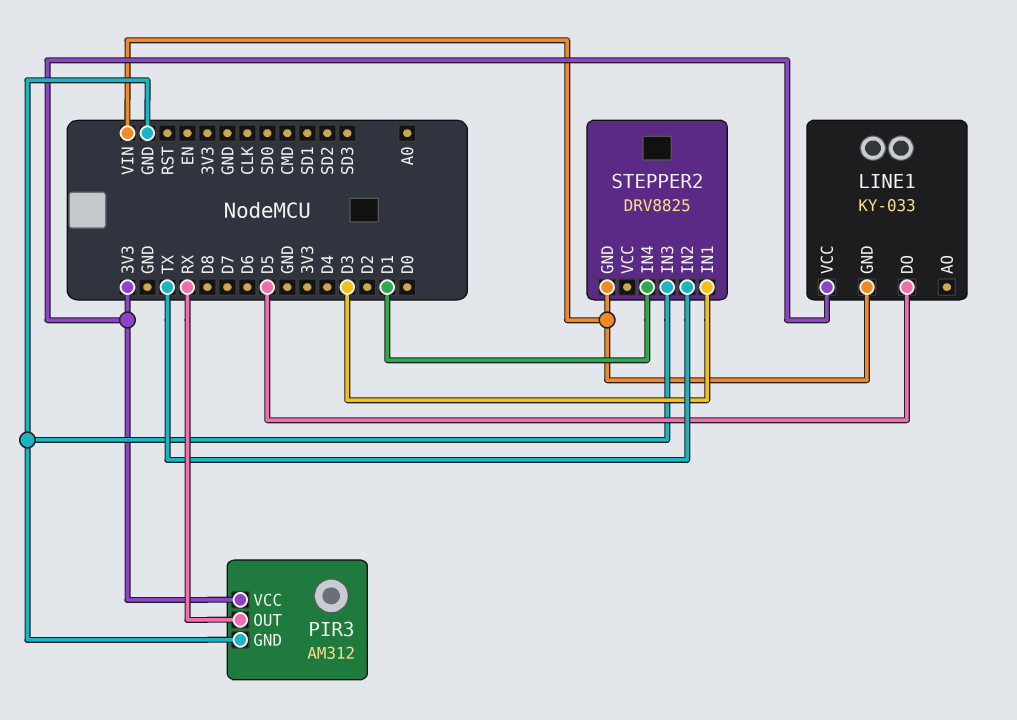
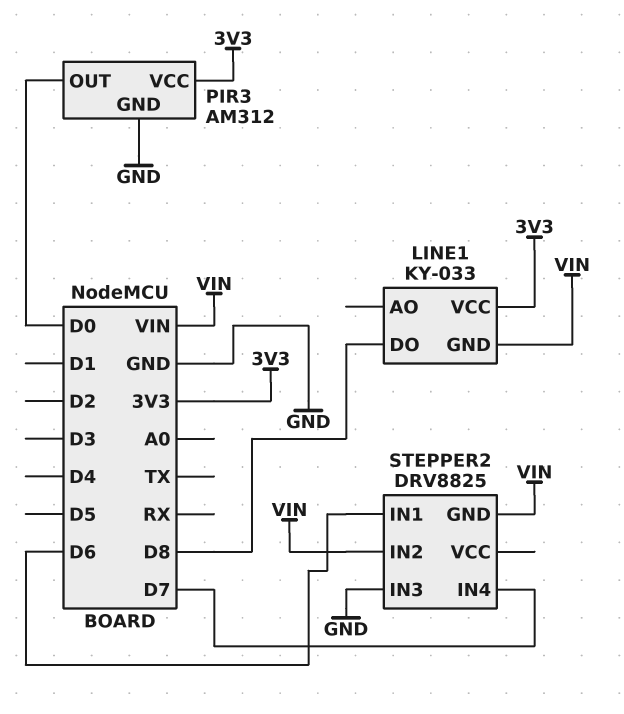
LINE1 pin DO: D5 -> D8
PIR3 pin OUT: RX -> D0
STEPPER2 pin IN1: D3 -> D6
STEPPER2 pin IN2: TX -> VIN
STEPPER2 pin IN4: D1 -> D7

